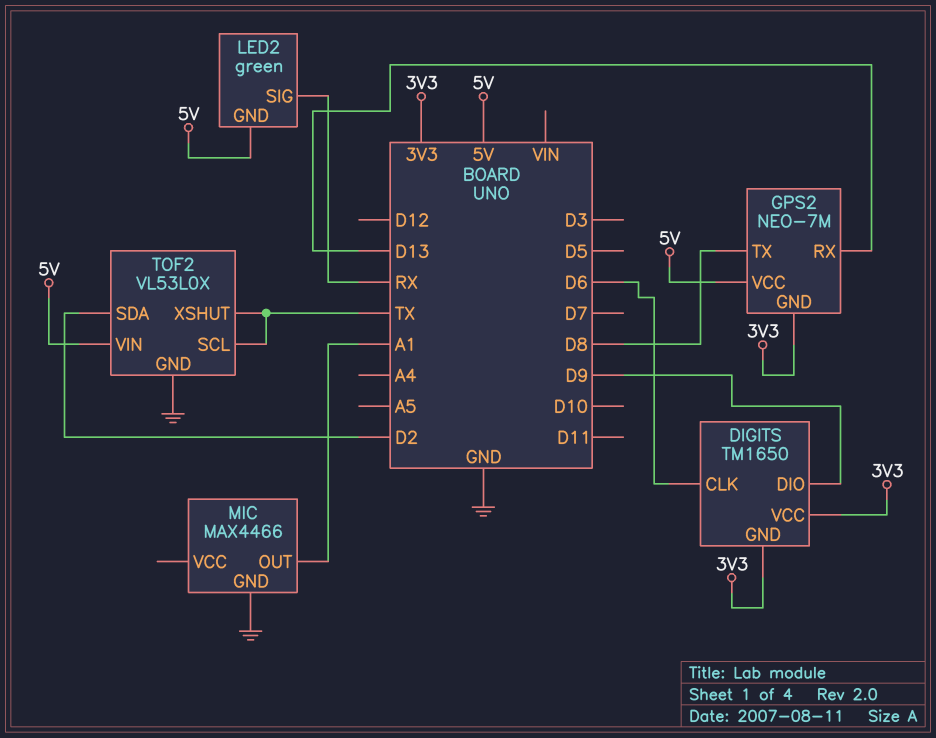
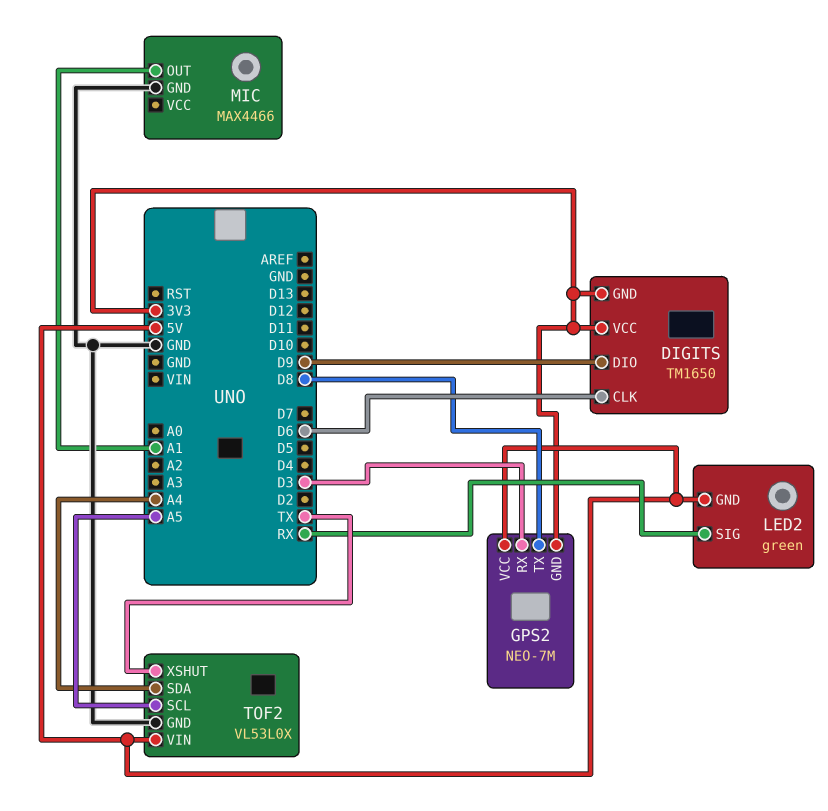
GPS2 pin RX: D13 -> D3
TOF2 pin SCL: TX -> A5
TOF2 pin SDA: D2 -> A4

